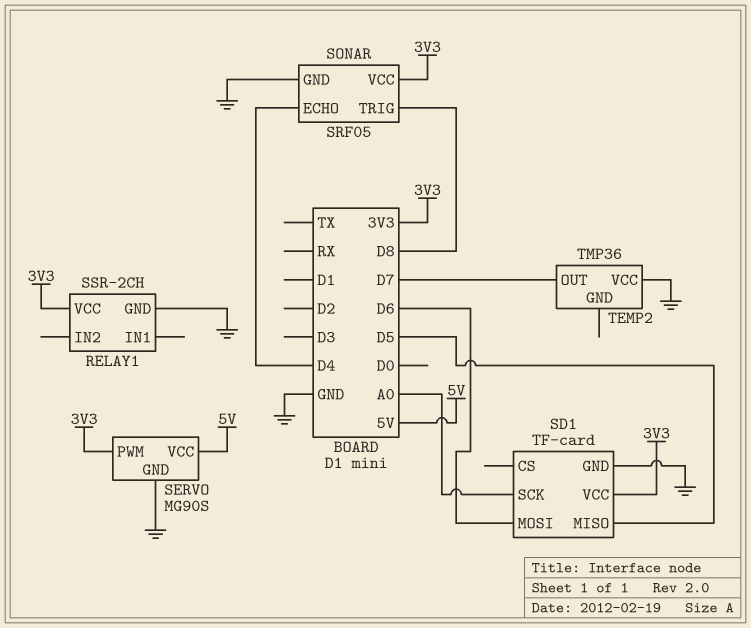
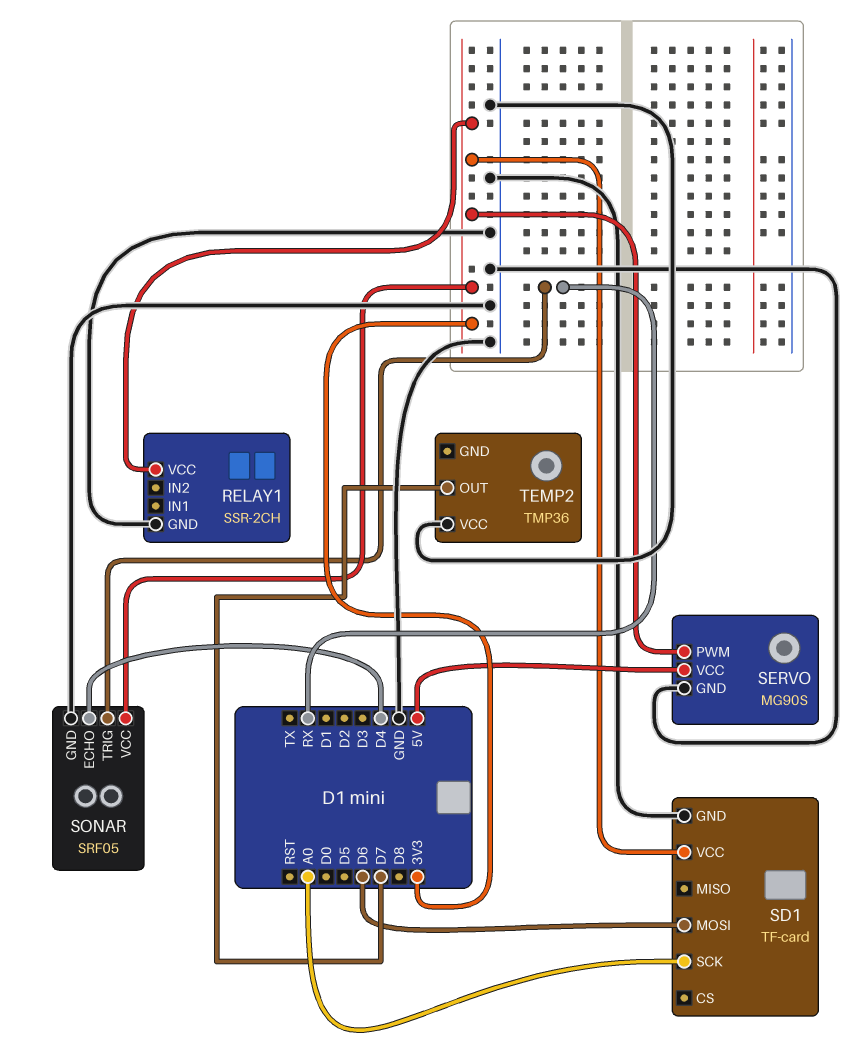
SD1 pin MISO: D5 -> none
SONAR pin TRIG: D8 -> RX

